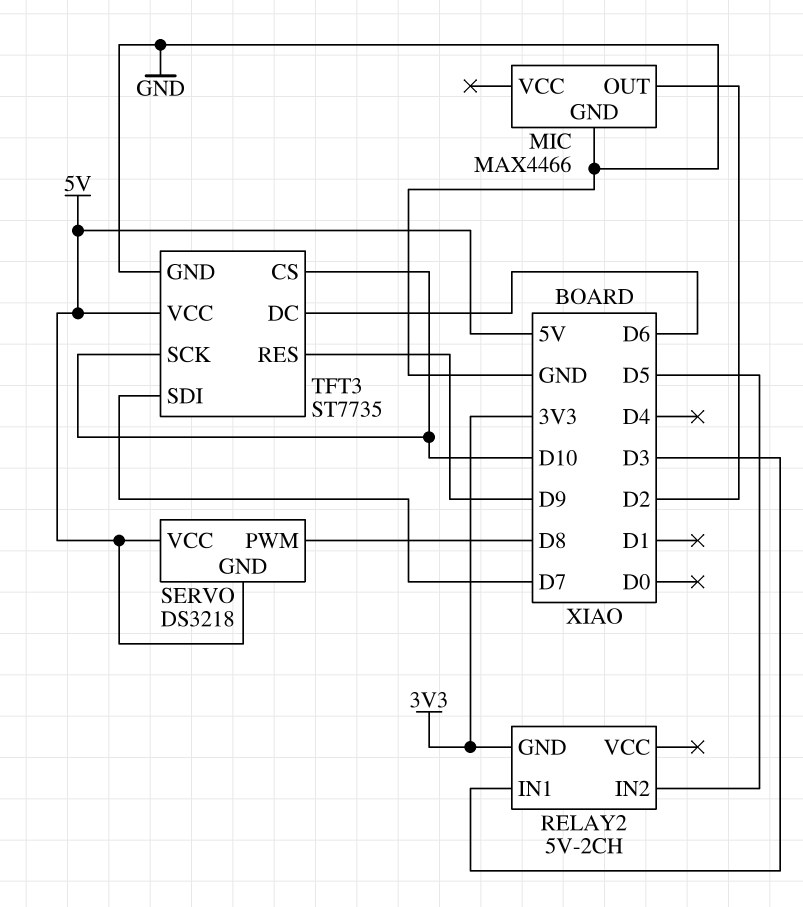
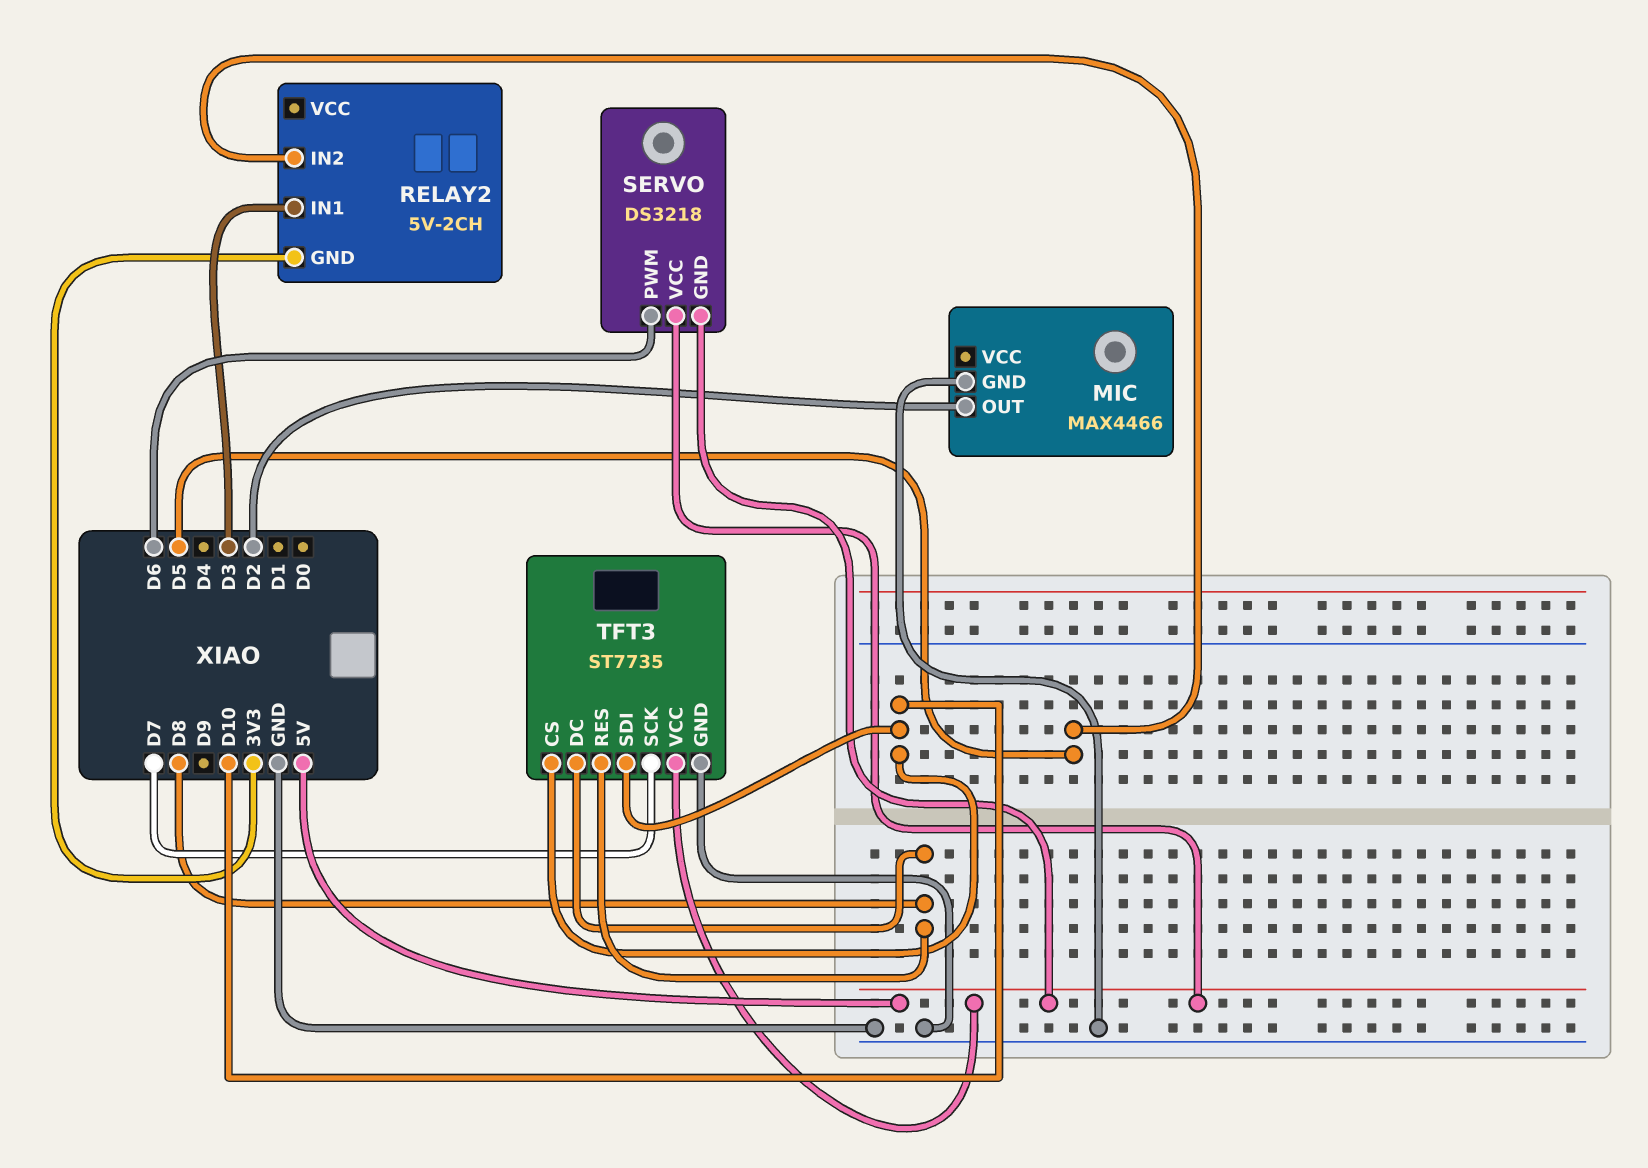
SERVO pin PWM: D8 -> D6
TFT3 pin DC: D6 -> D8
TFT3 pin RES: D9 -> D8
TFT3 pin SCK: D10 -> D7
TFT3 pin SDI: D7 -> D10

